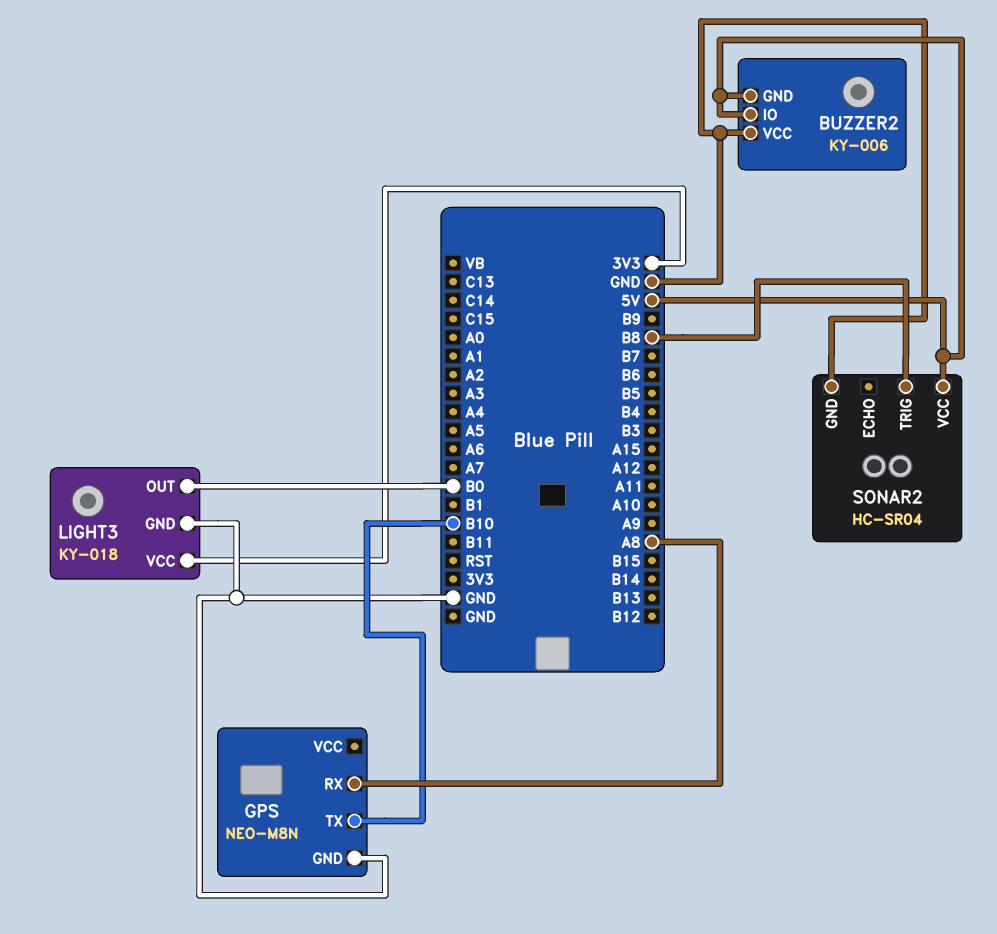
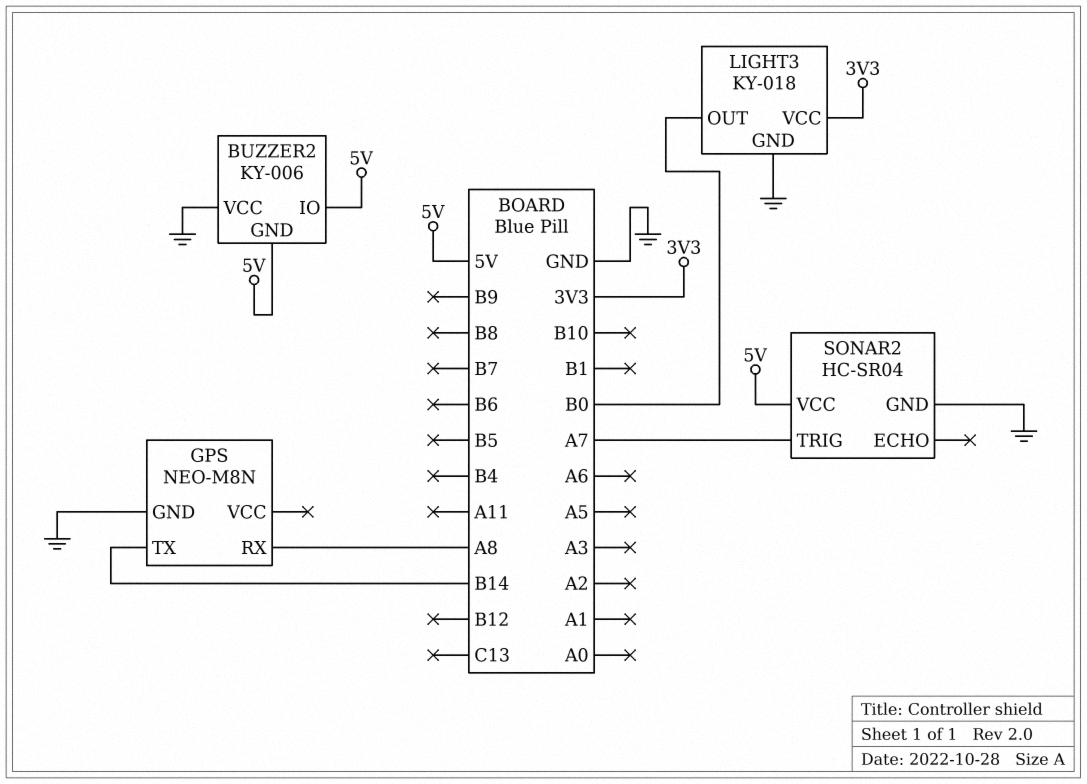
GPS pin TX: B10 -> B14
SONAR2 pin TRIG: B8 -> A7

